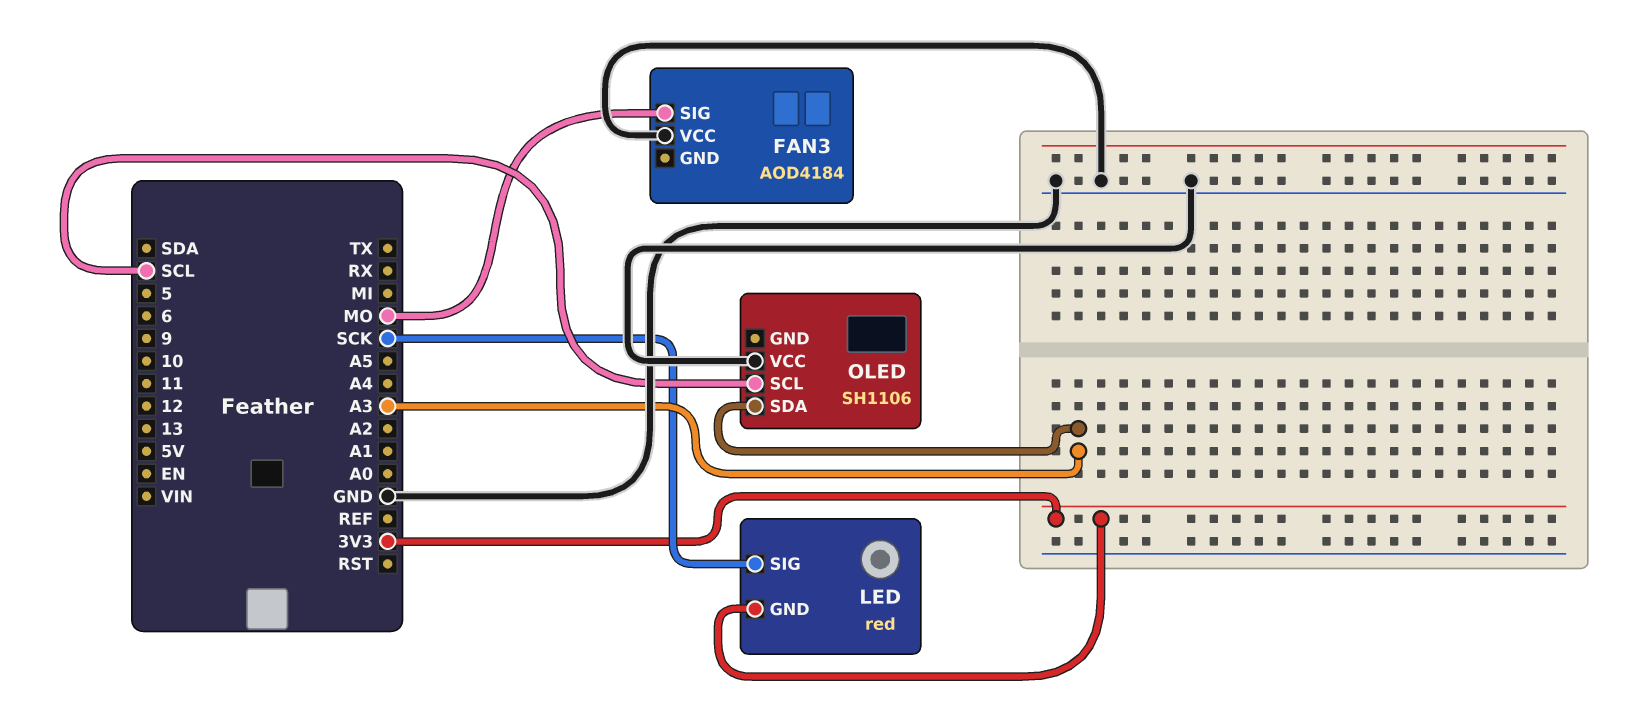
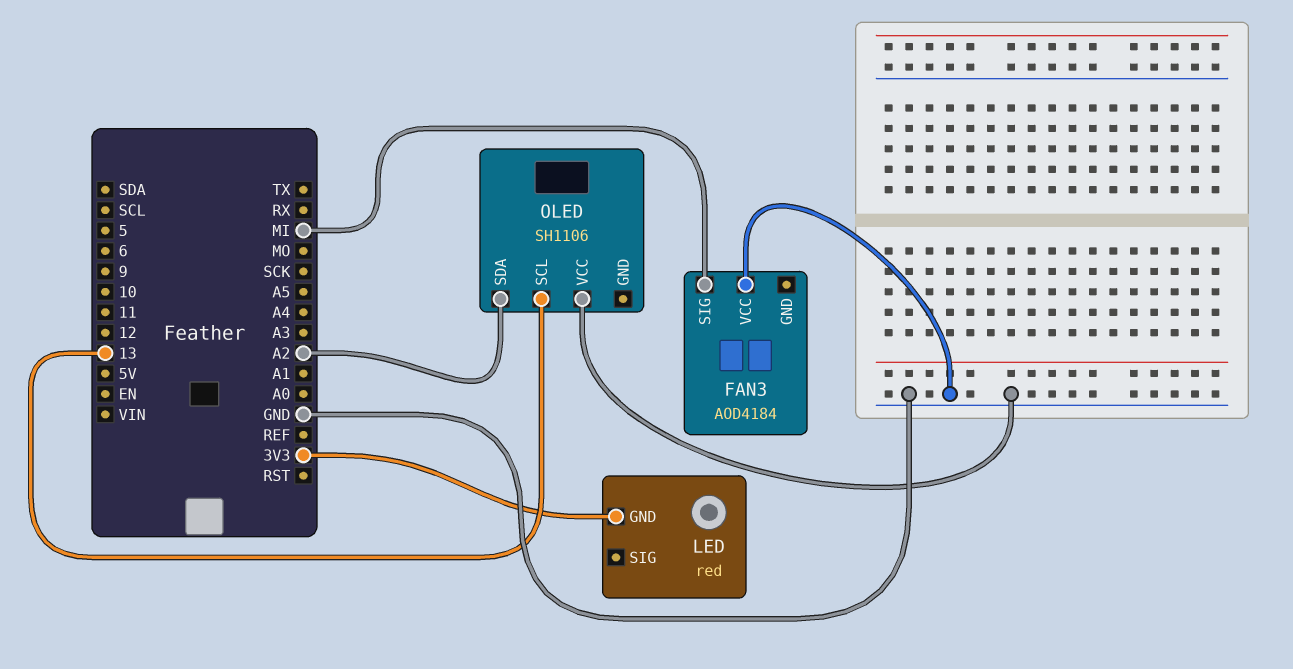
FAN3 pin SIG: MO -> MI
LED pin SIG: SCK -> none
OLED pin SCL: SCL -> 13
OLED pin SDA: A3 -> A2

